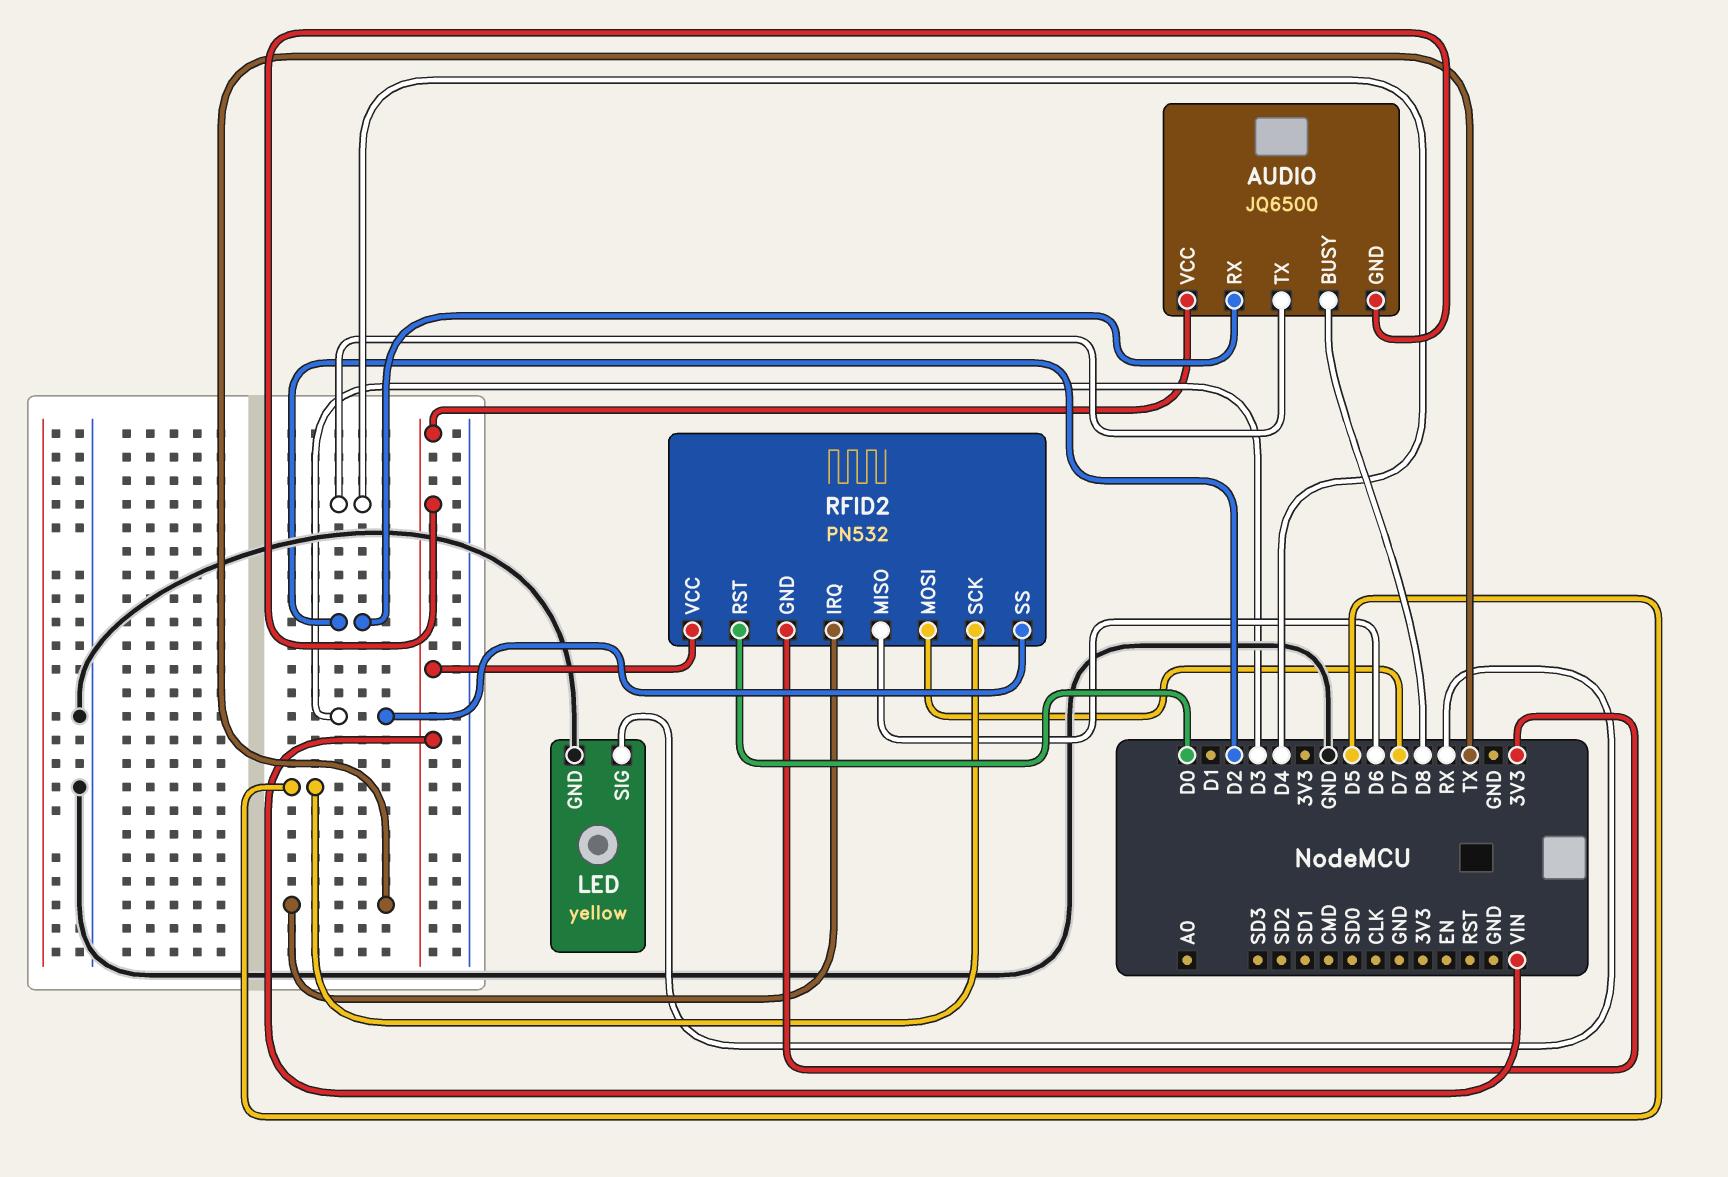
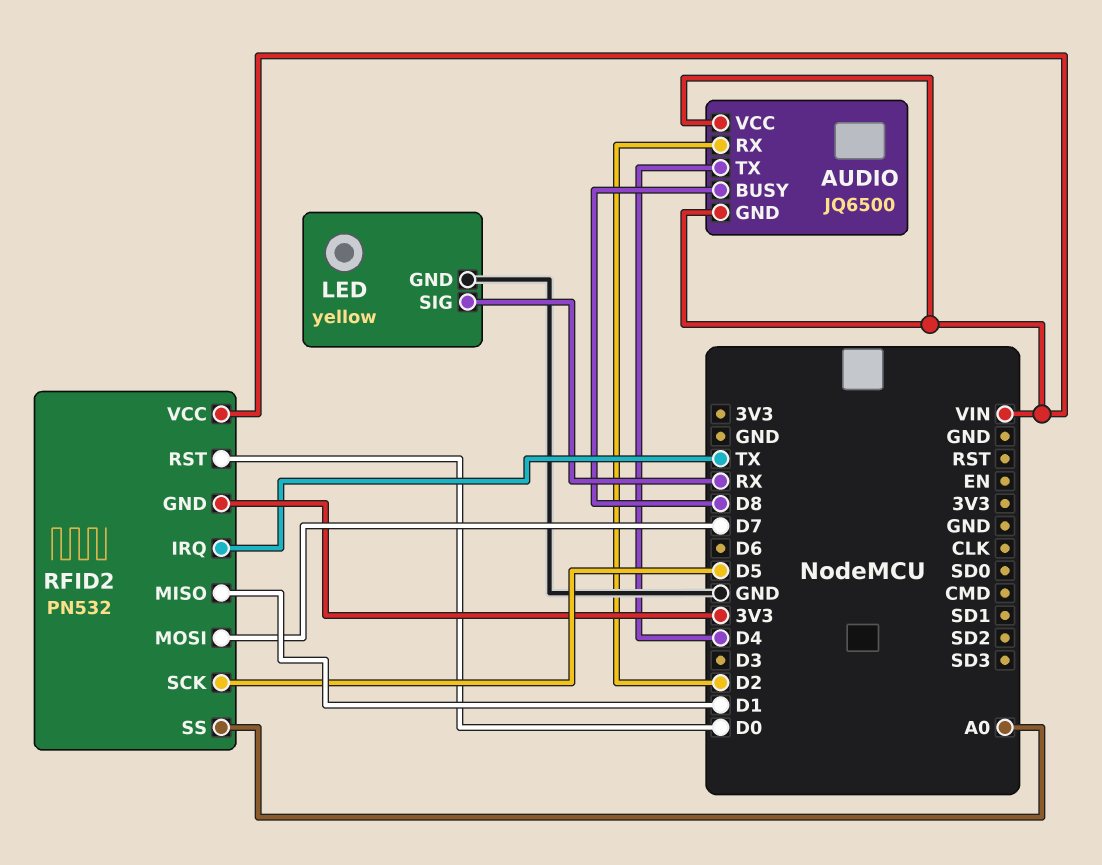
RFID2 pin MISO: D6 -> D1
RFID2 pin SS: D3 -> A0

